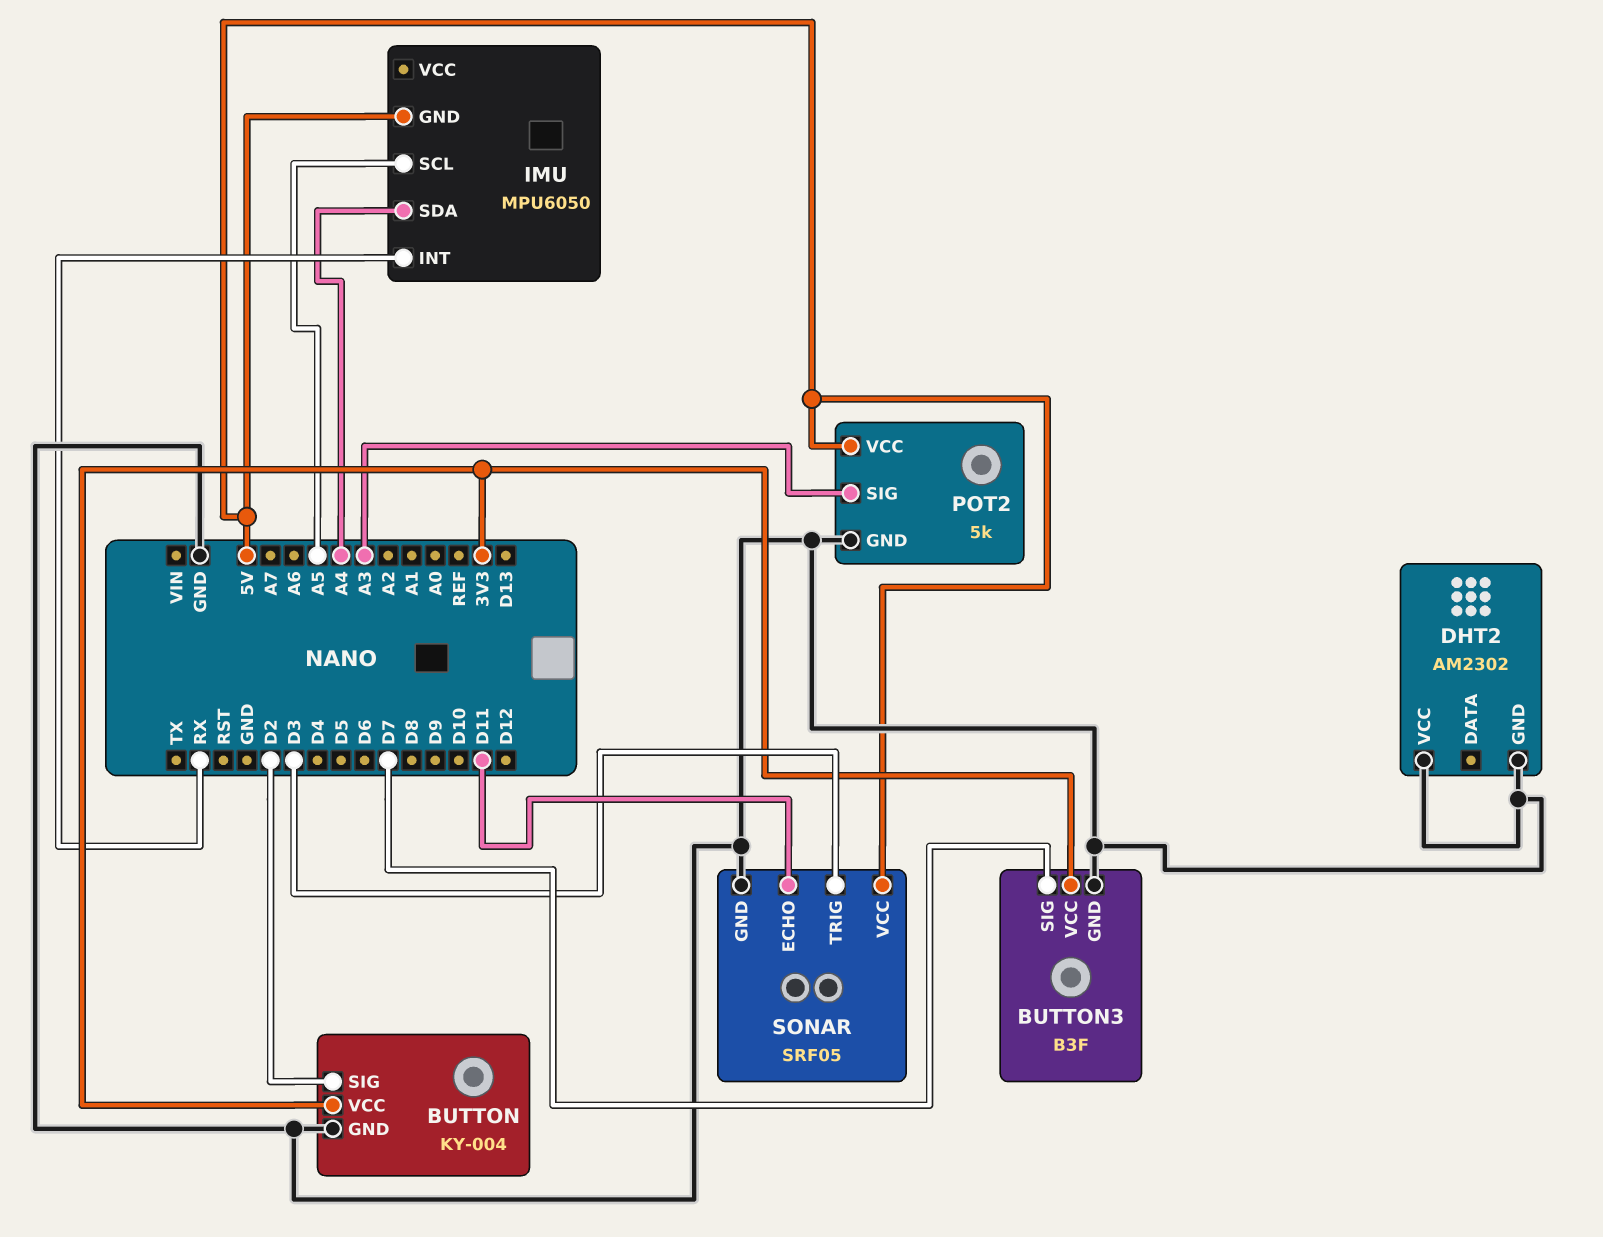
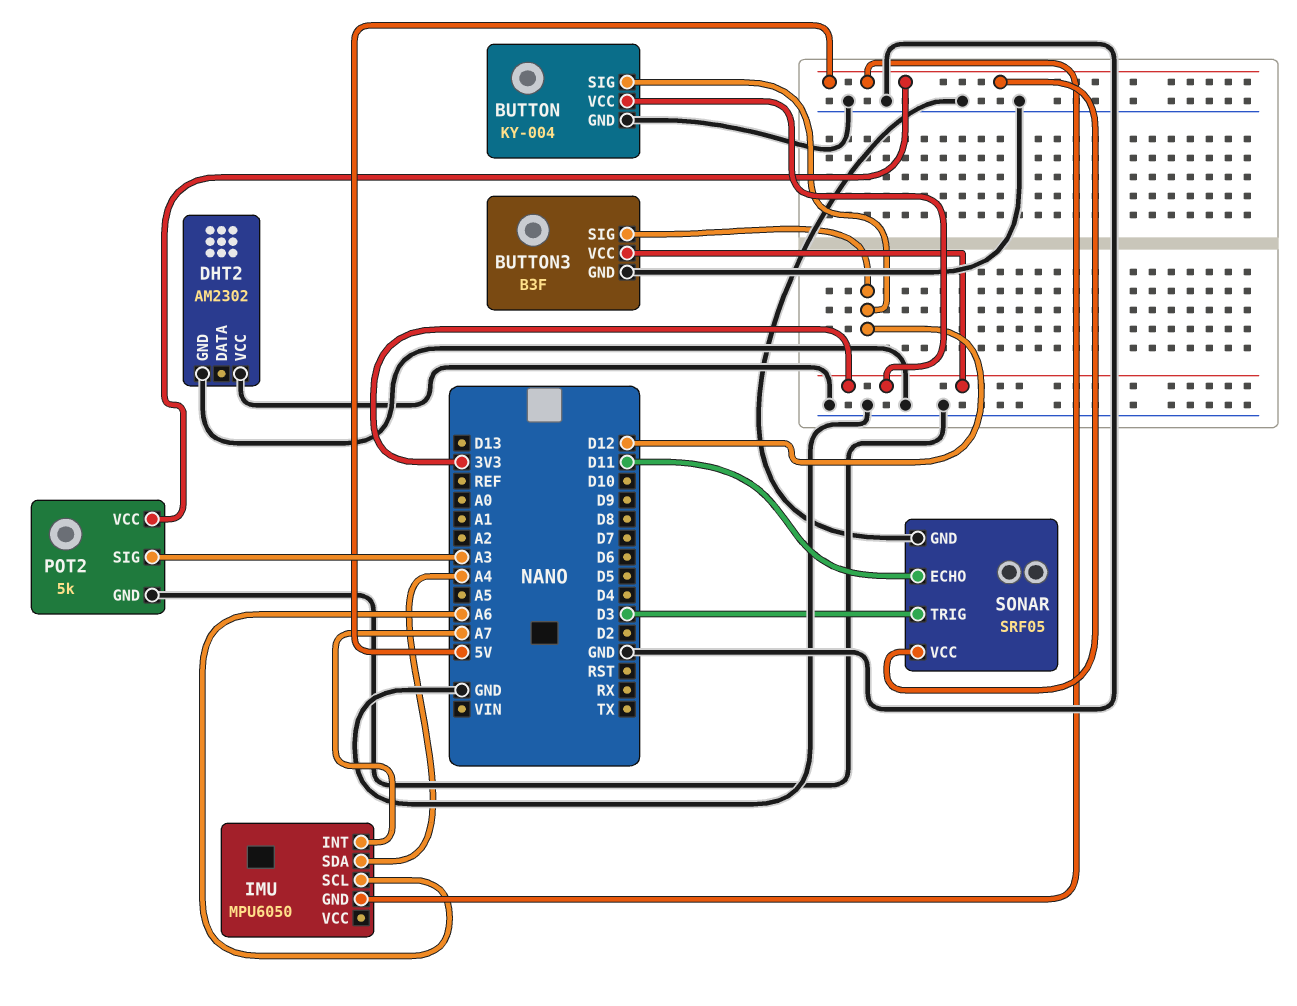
BUTTON pin SIG: D2 -> D12
BUTTON3 pin SIG: D7 -> D12
IMU pin INT: RX -> A7
IMU pin SCL: A5 -> A6

